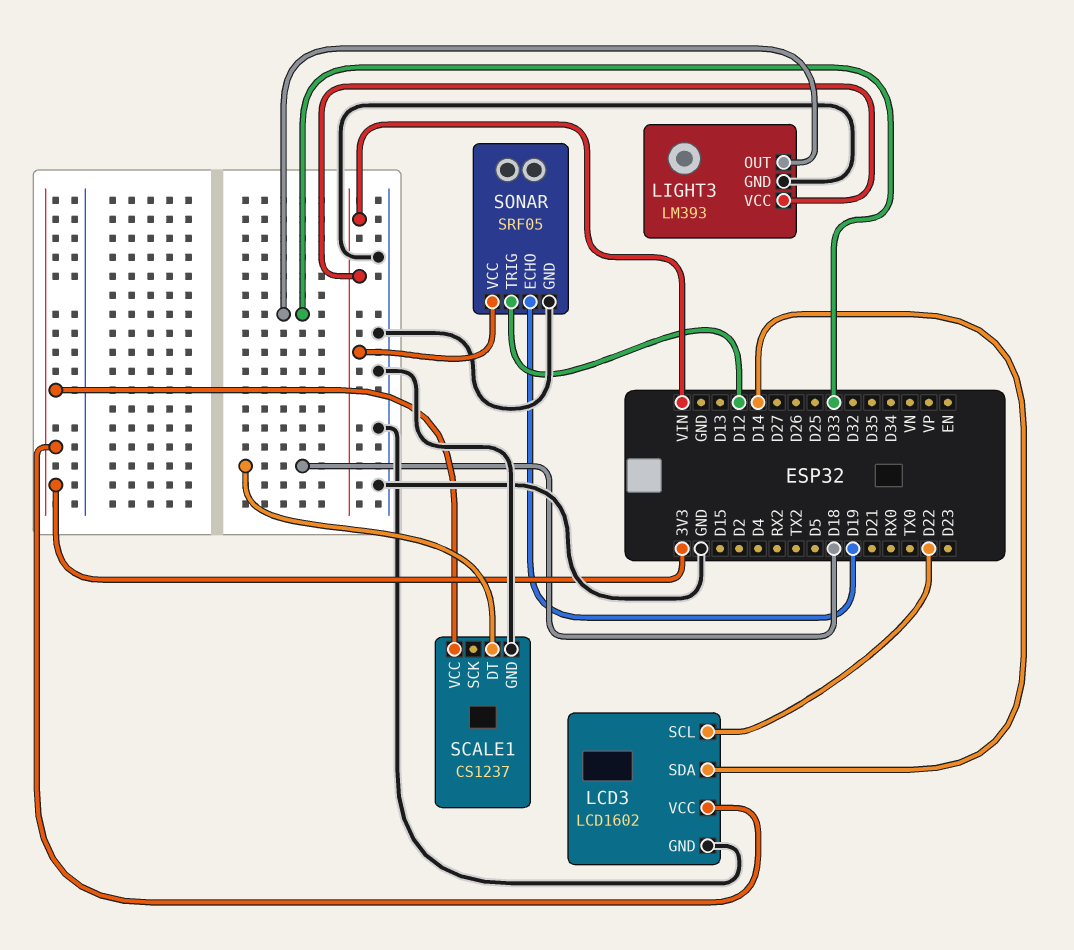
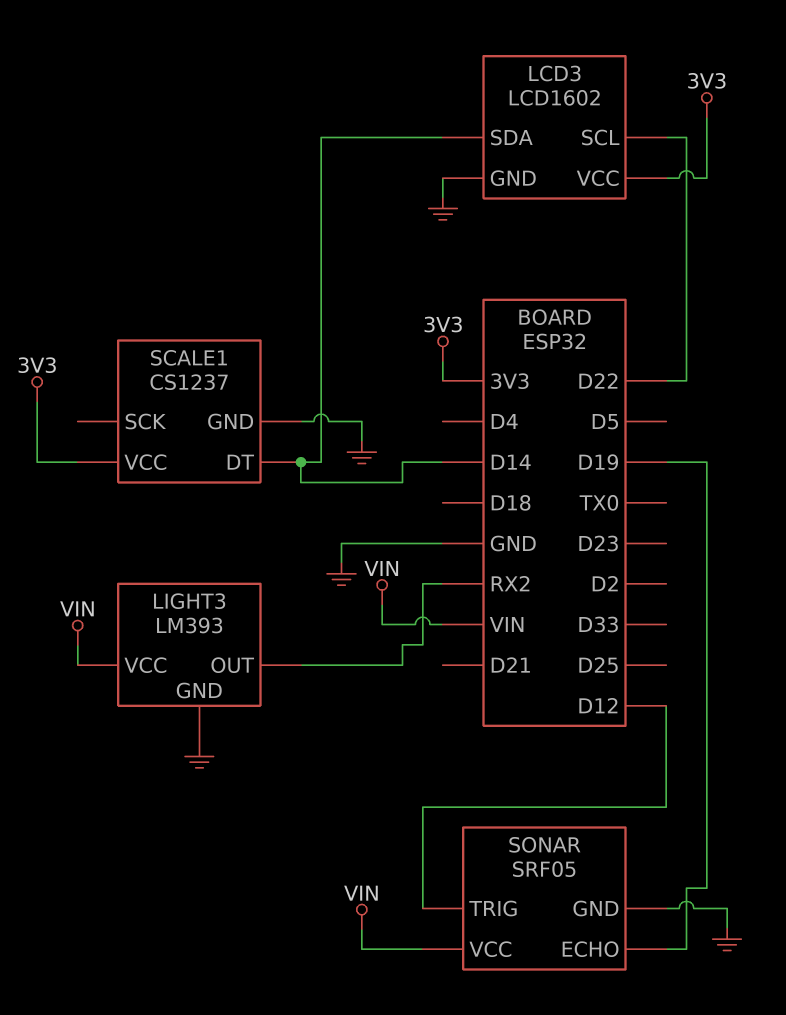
LIGHT3 pin OUT: D33 -> RX2
SCALE1 pin DT: D18 -> D14

